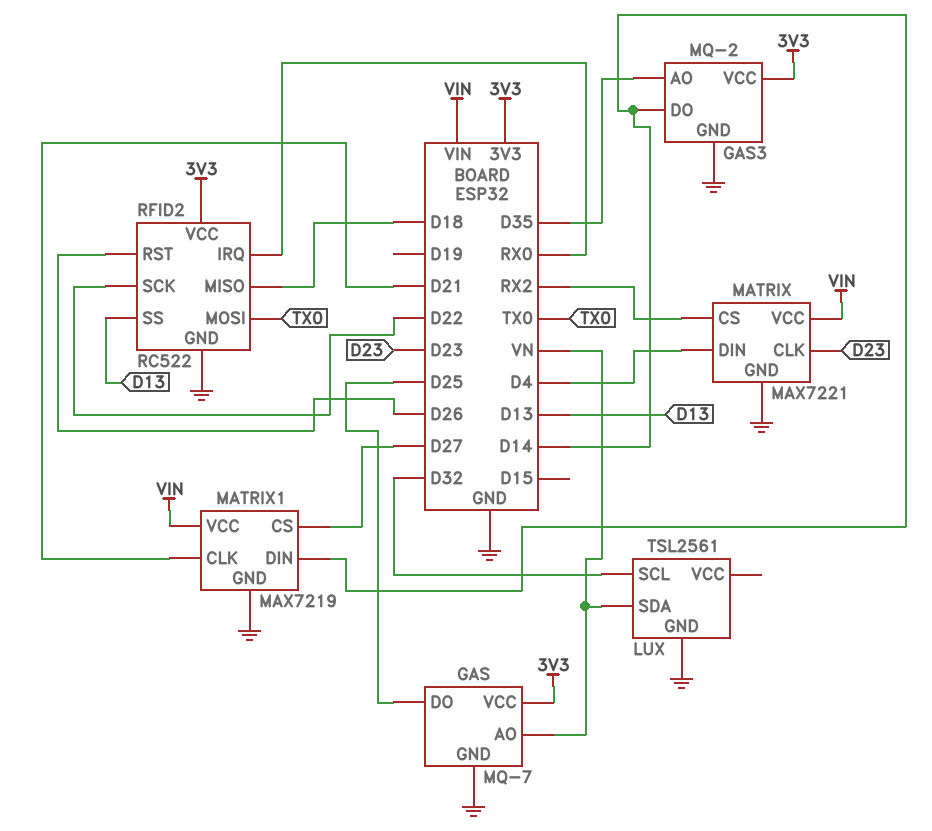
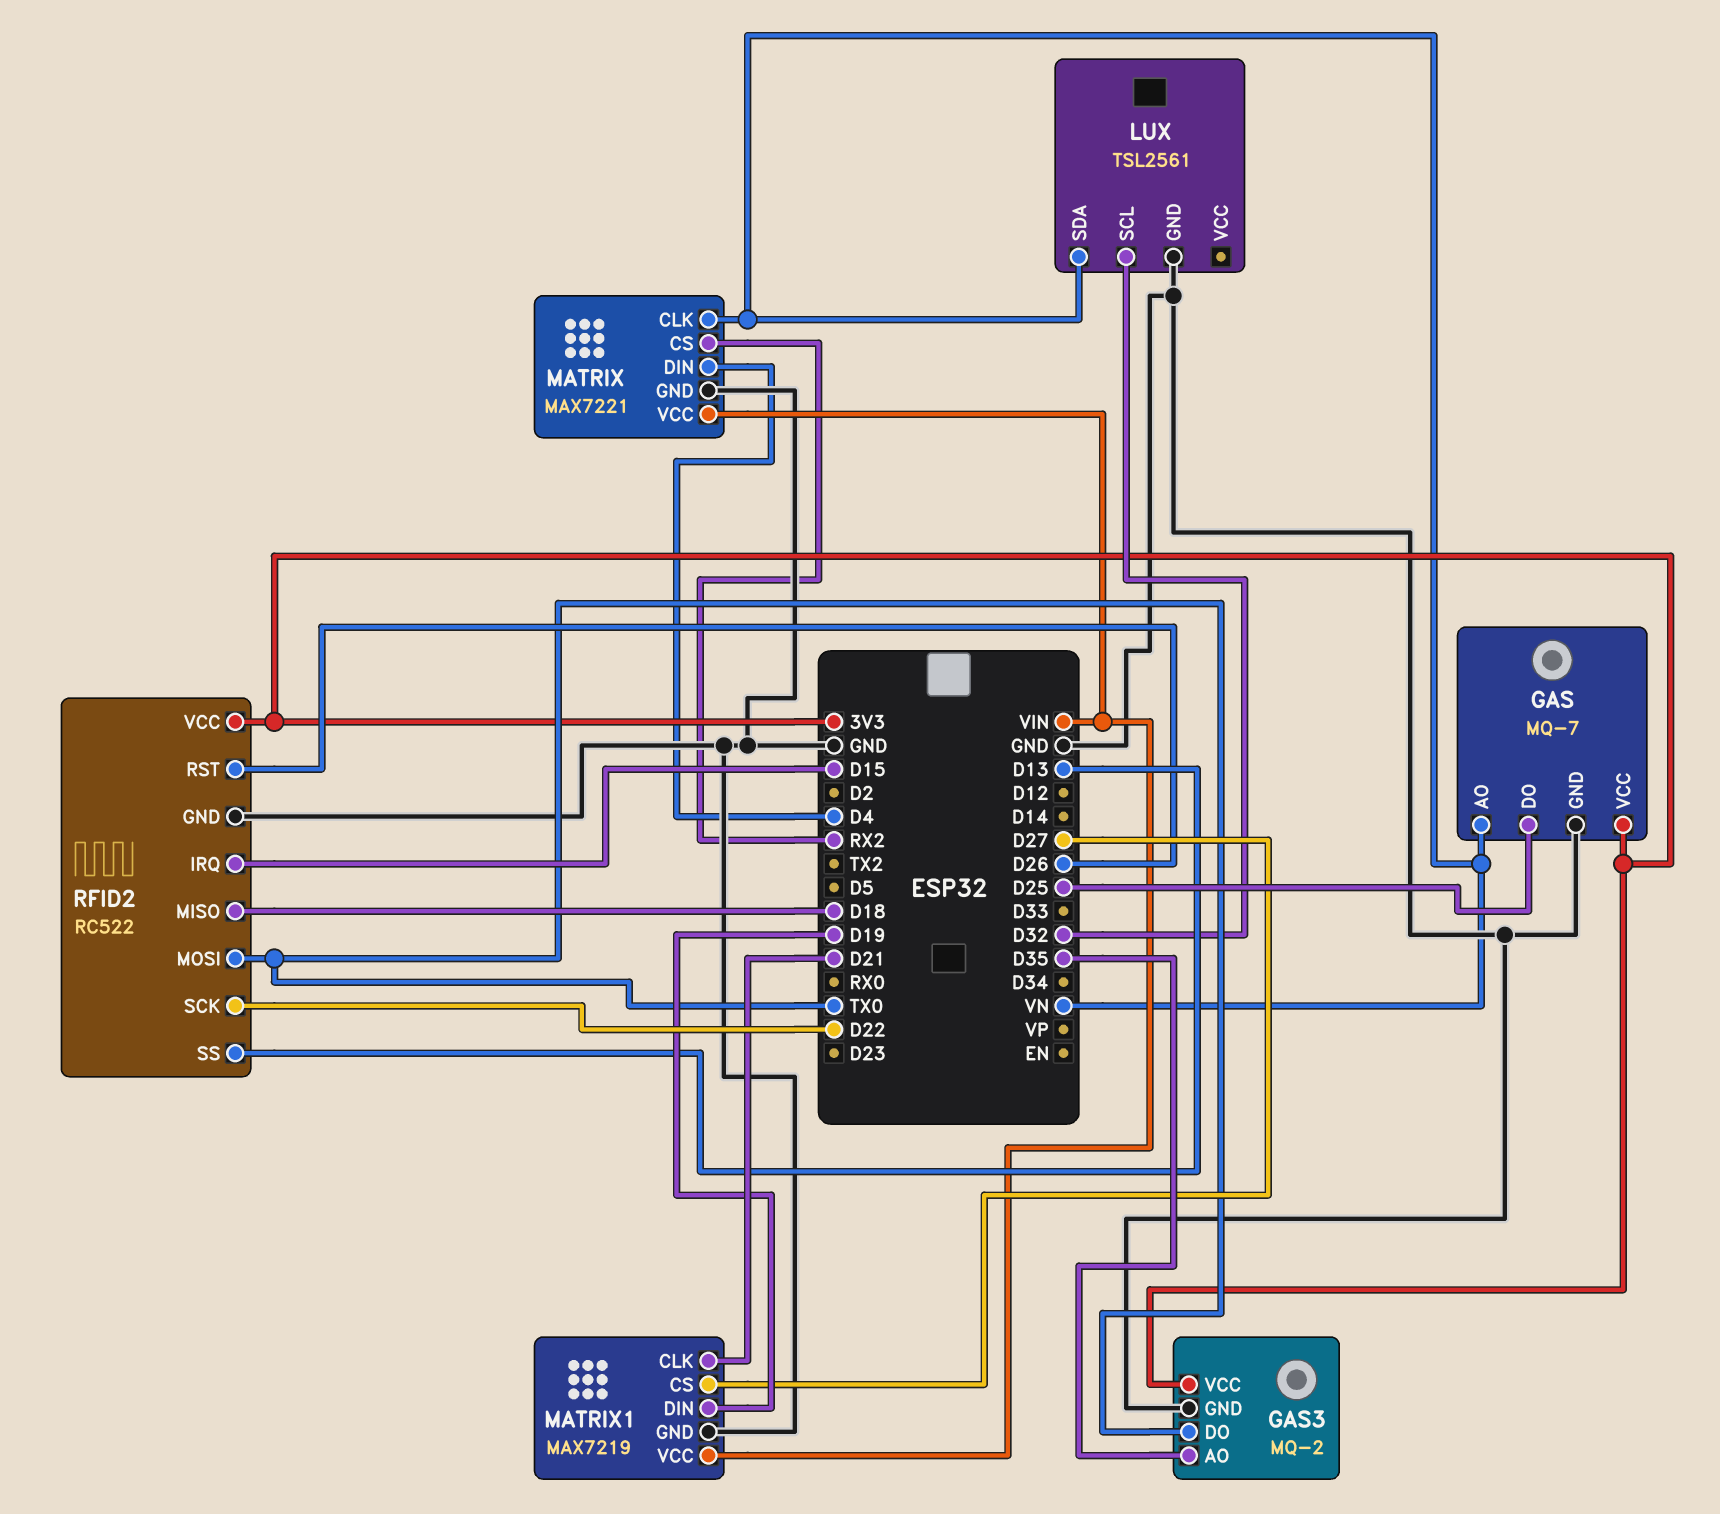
GAS3 pin DO: D14 -> TX0
MATRIX pin CLK: D23 -> VN
MATRIX1 pin DIN: D14 -> D19
RFID2 pin IRQ: RX0 -> D15

